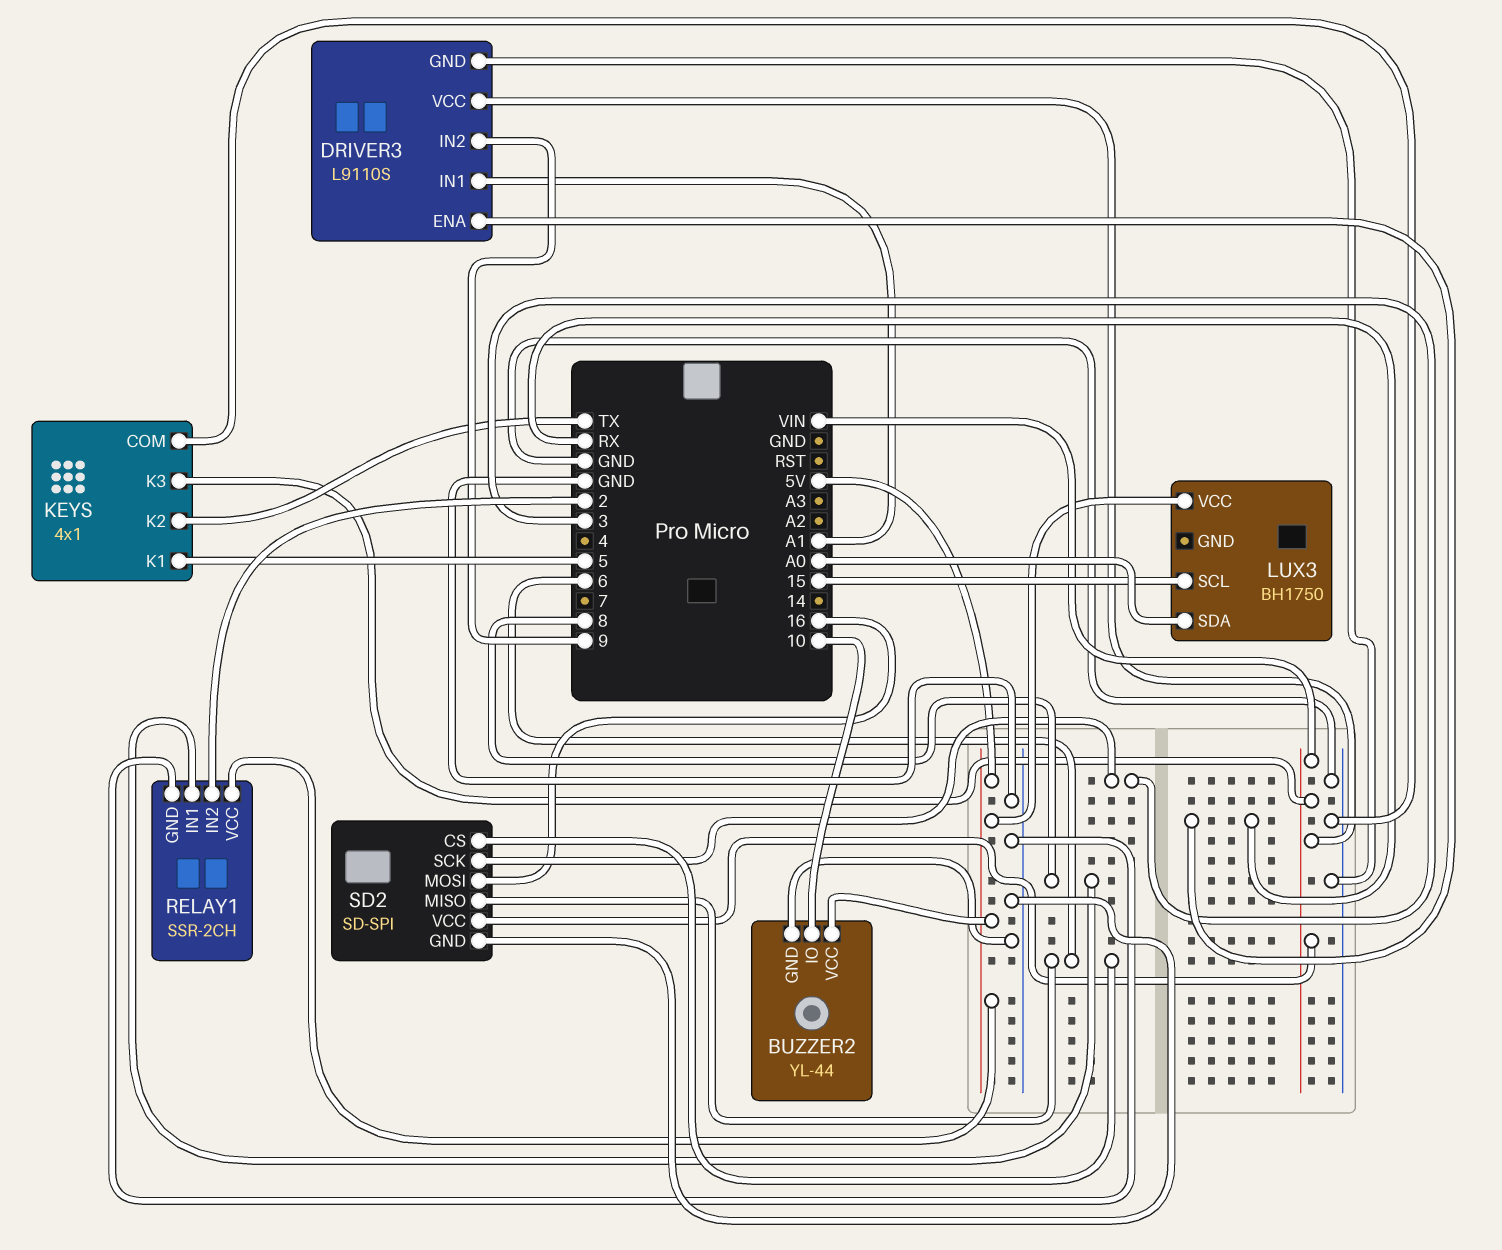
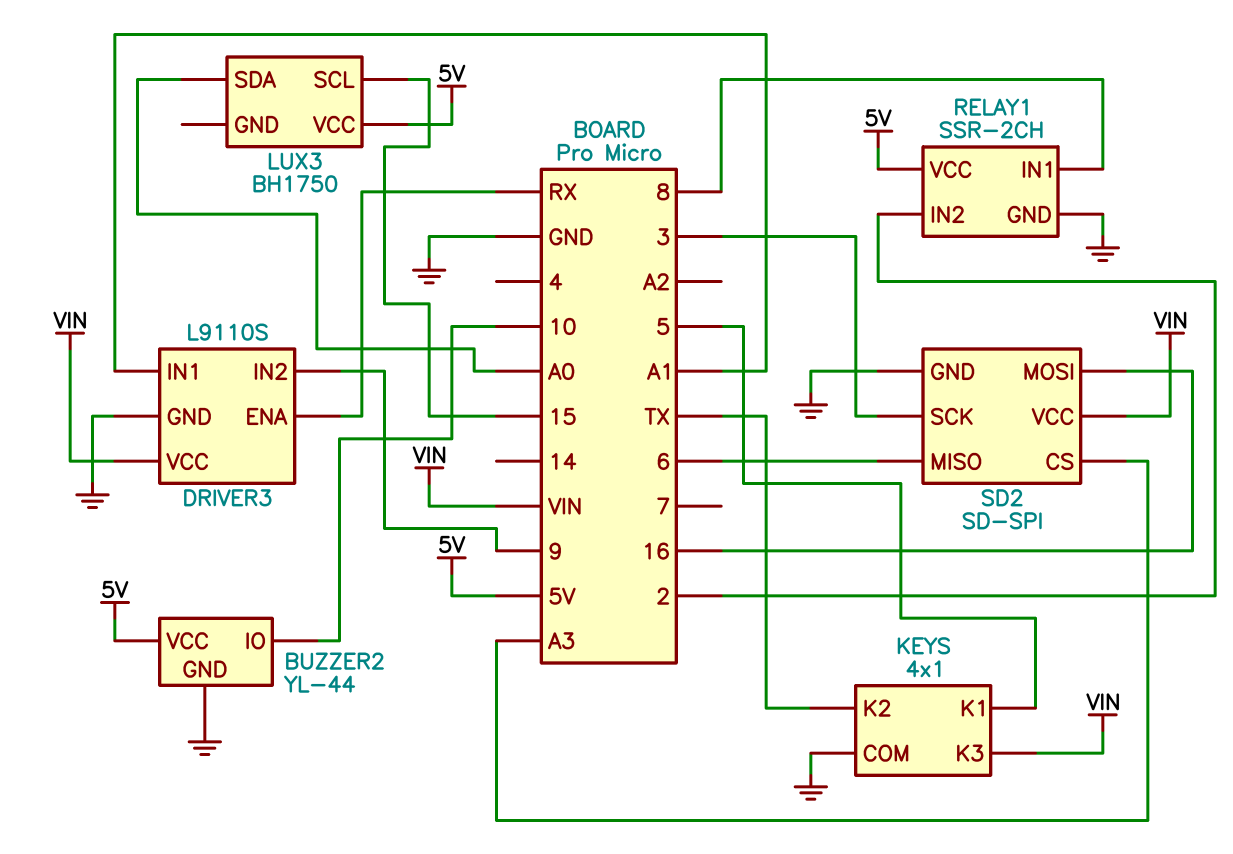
SD2 pin CS: 6 -> A3

